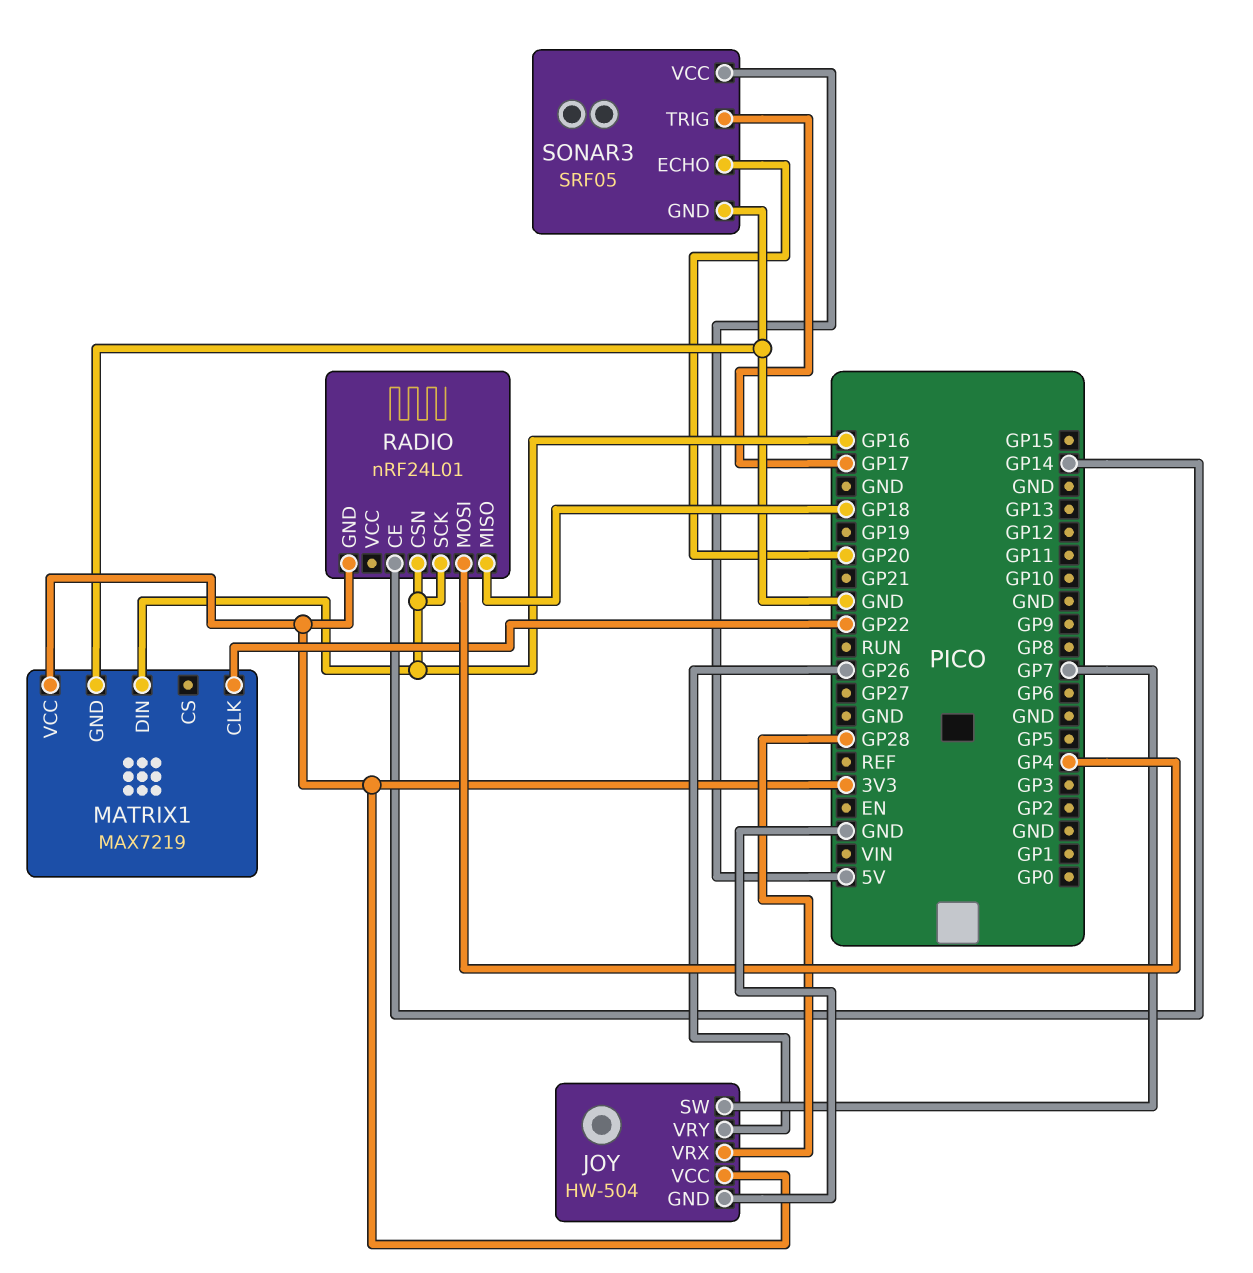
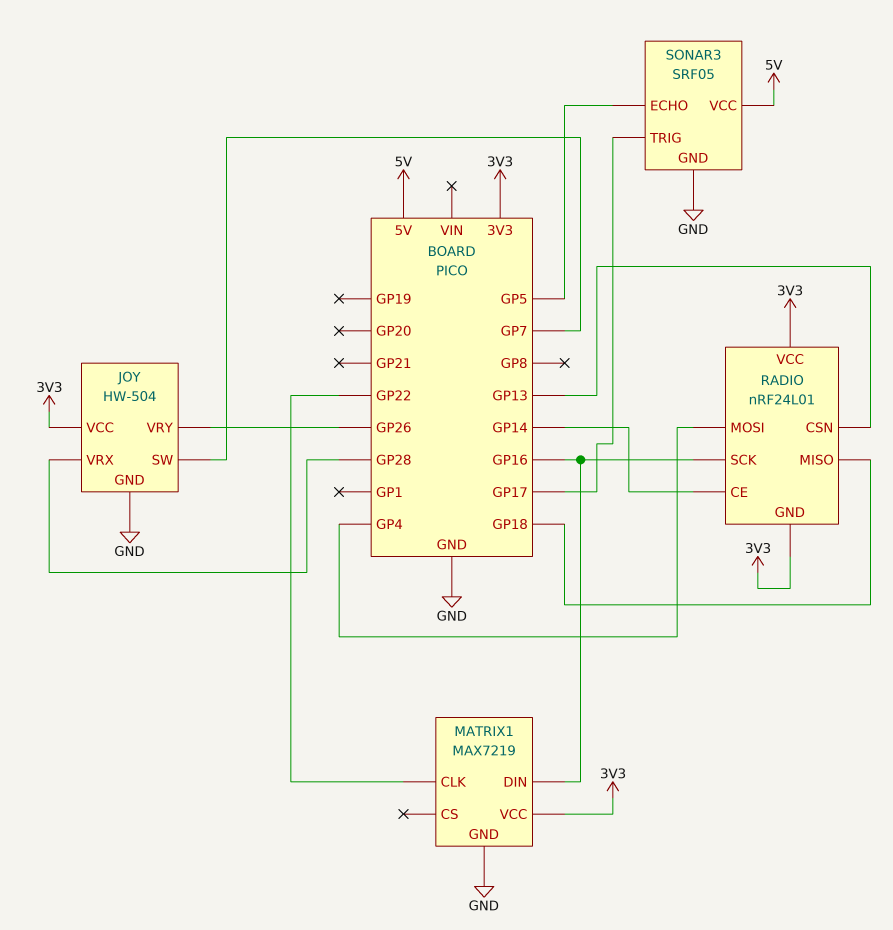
RADIO pin CSN: GP16 -> GP13
RADIO pin VCC: none -> 3V3
SONAR3 pin ECHO: GP20 -> GP5

